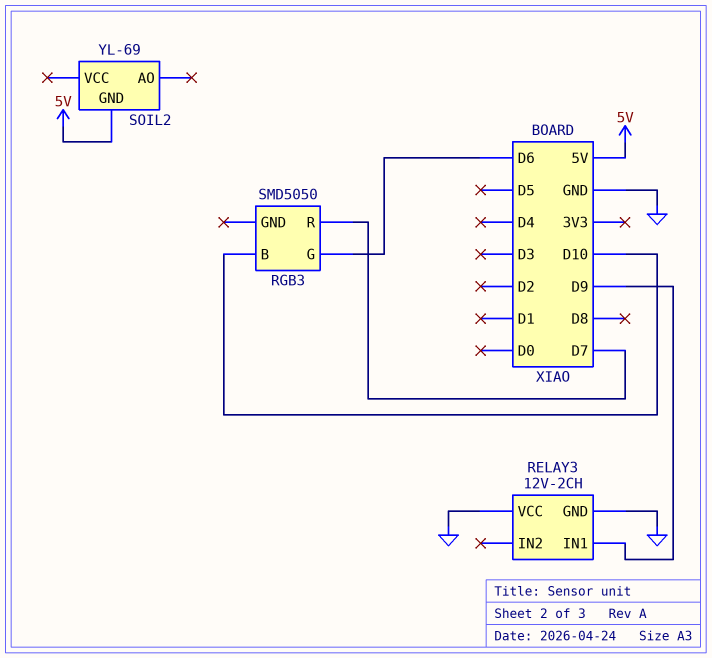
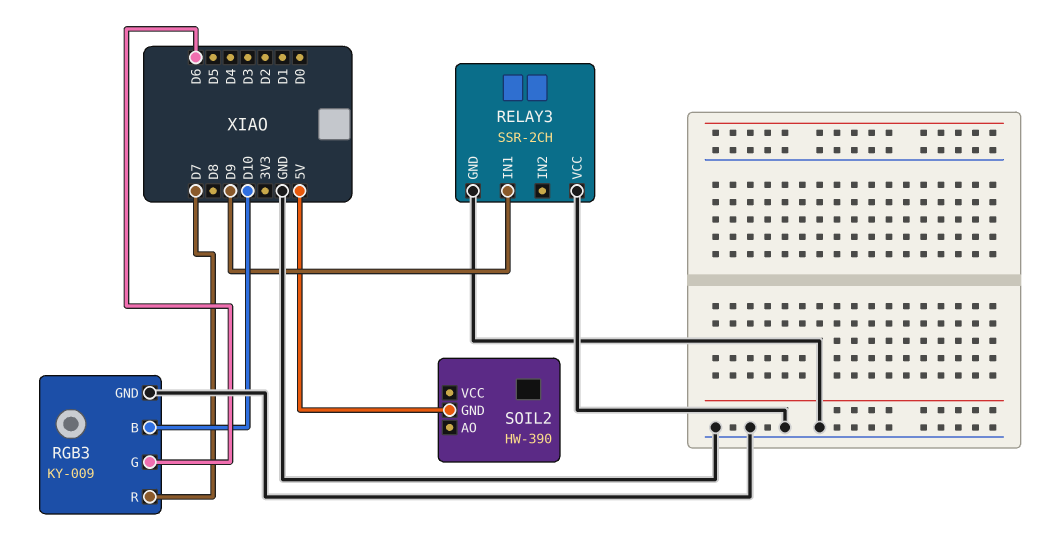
RELAY3: 12V-2CH -> SSR-2CH
RGB3: SMD5050 -> KY-009
RGB3 pin GND: none -> GND
SOIL2: YL-69 -> HW-390

